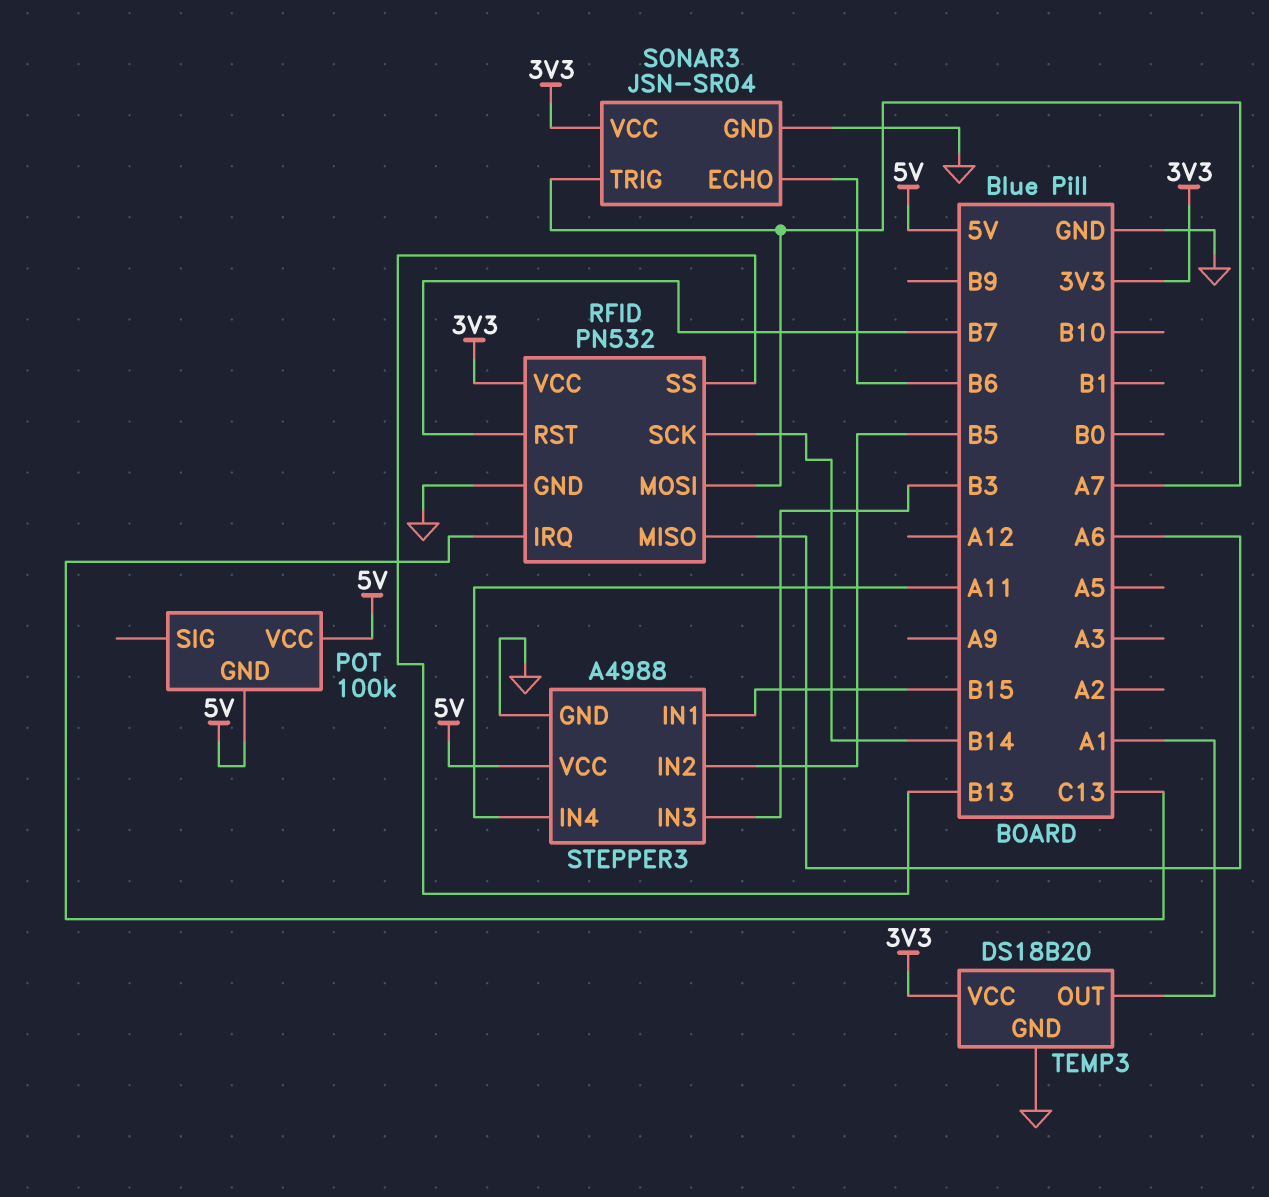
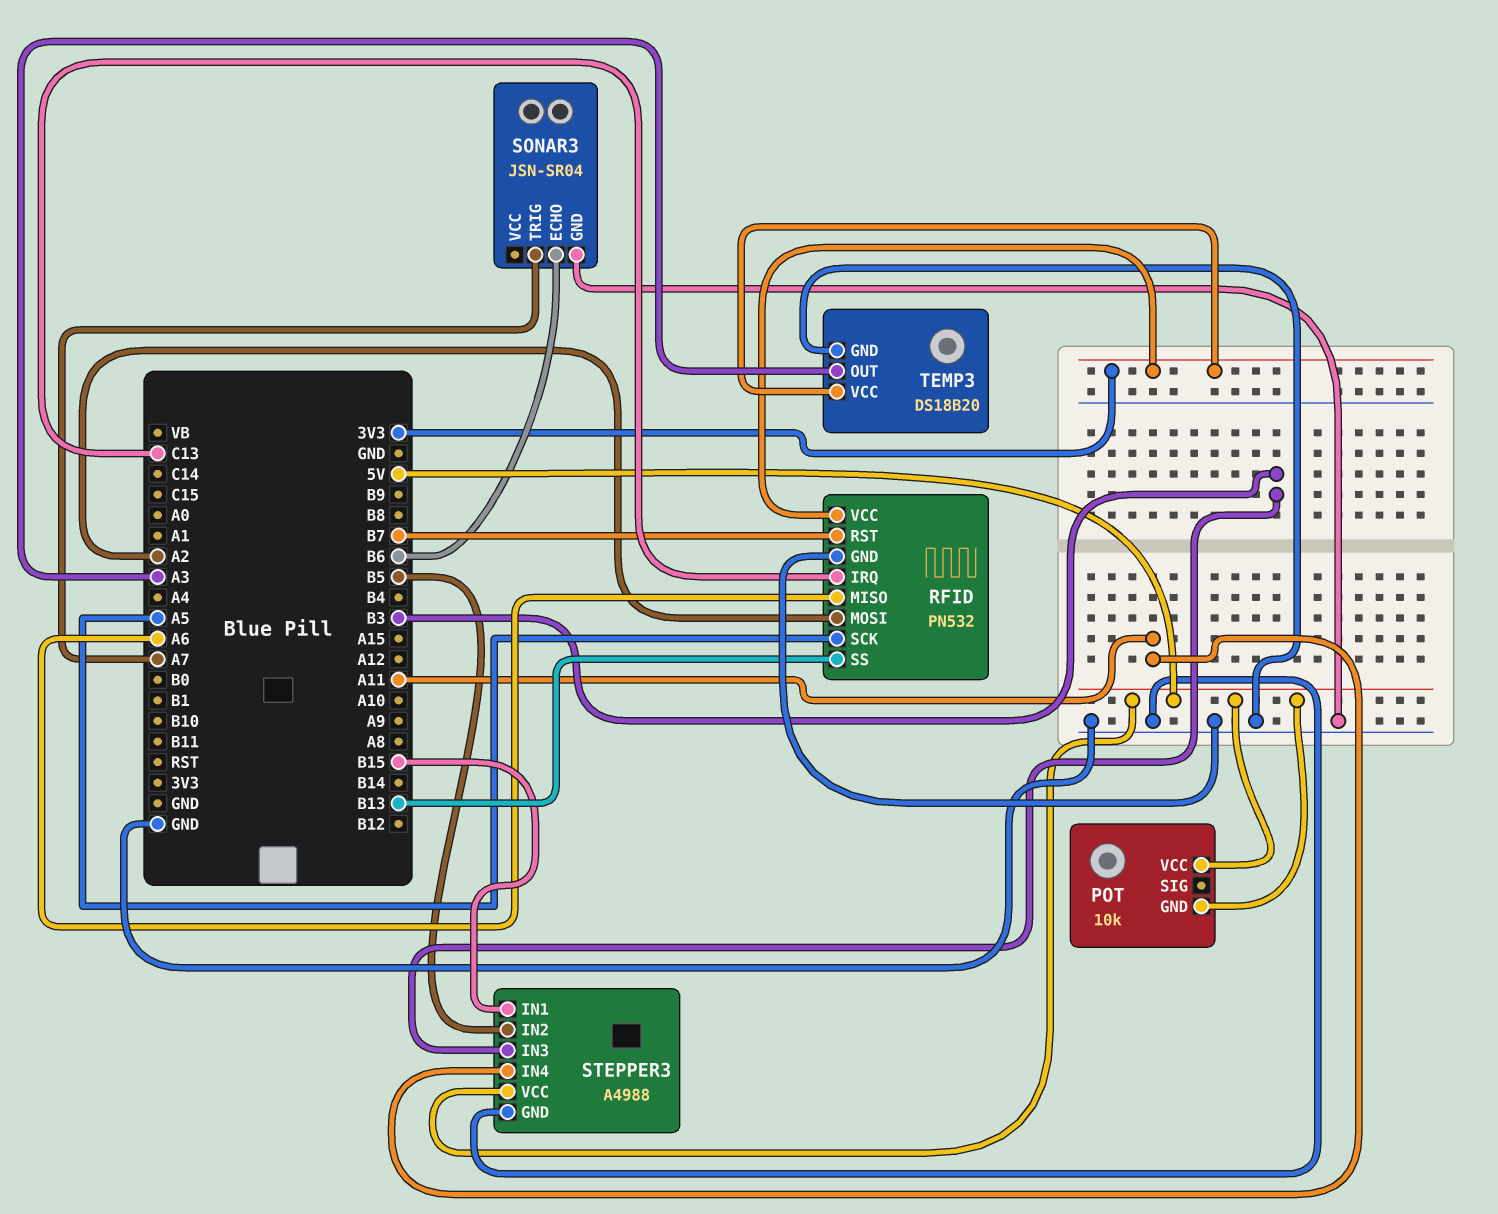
POT: 100k -> 10k
RFID pin MOSI: A7 -> A2
RFID pin SCK: B14 -> A5
SONAR3 pin VCC: 3V3 -> none
TEMP3 pin OUT: A1 -> A3

